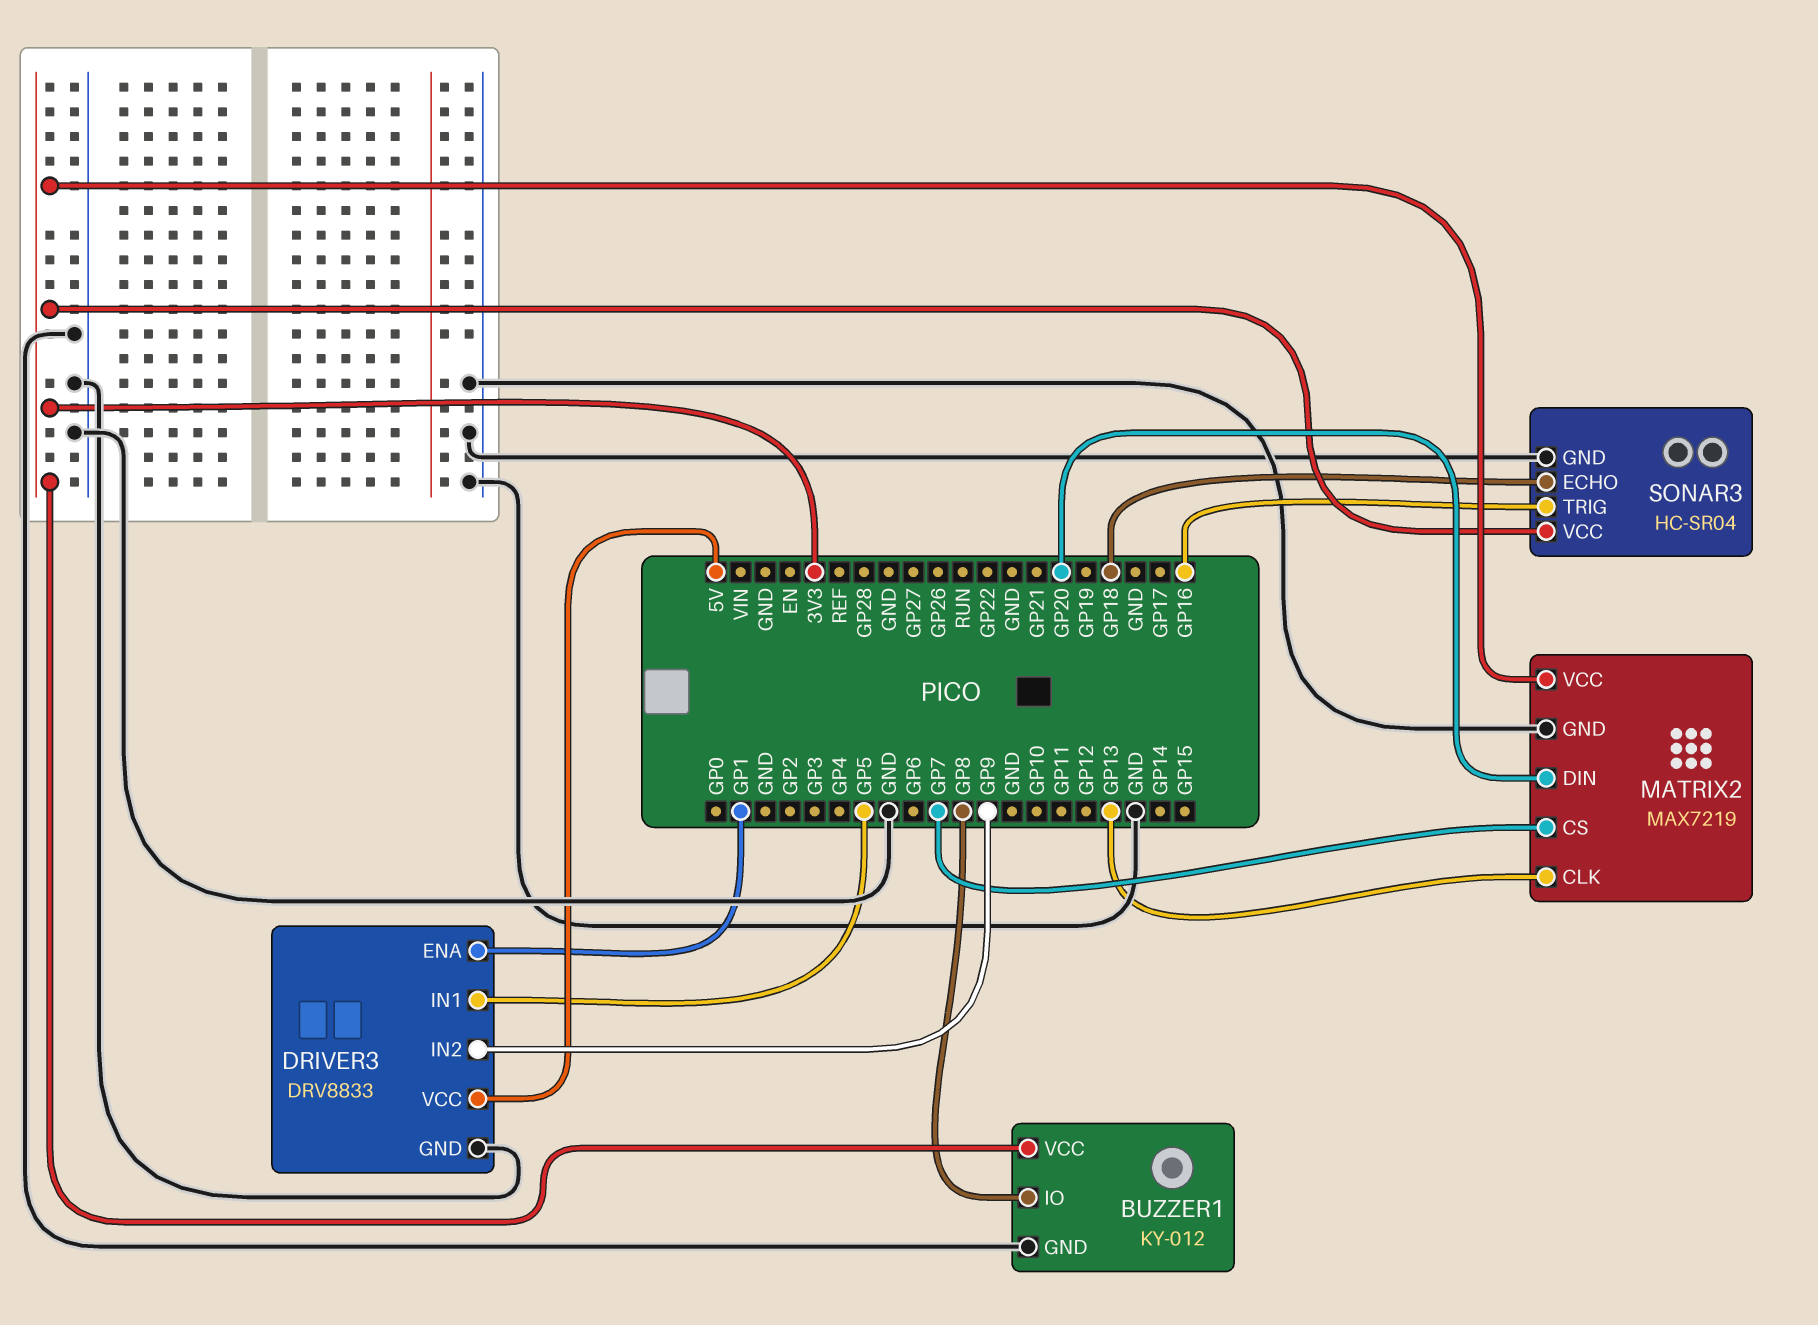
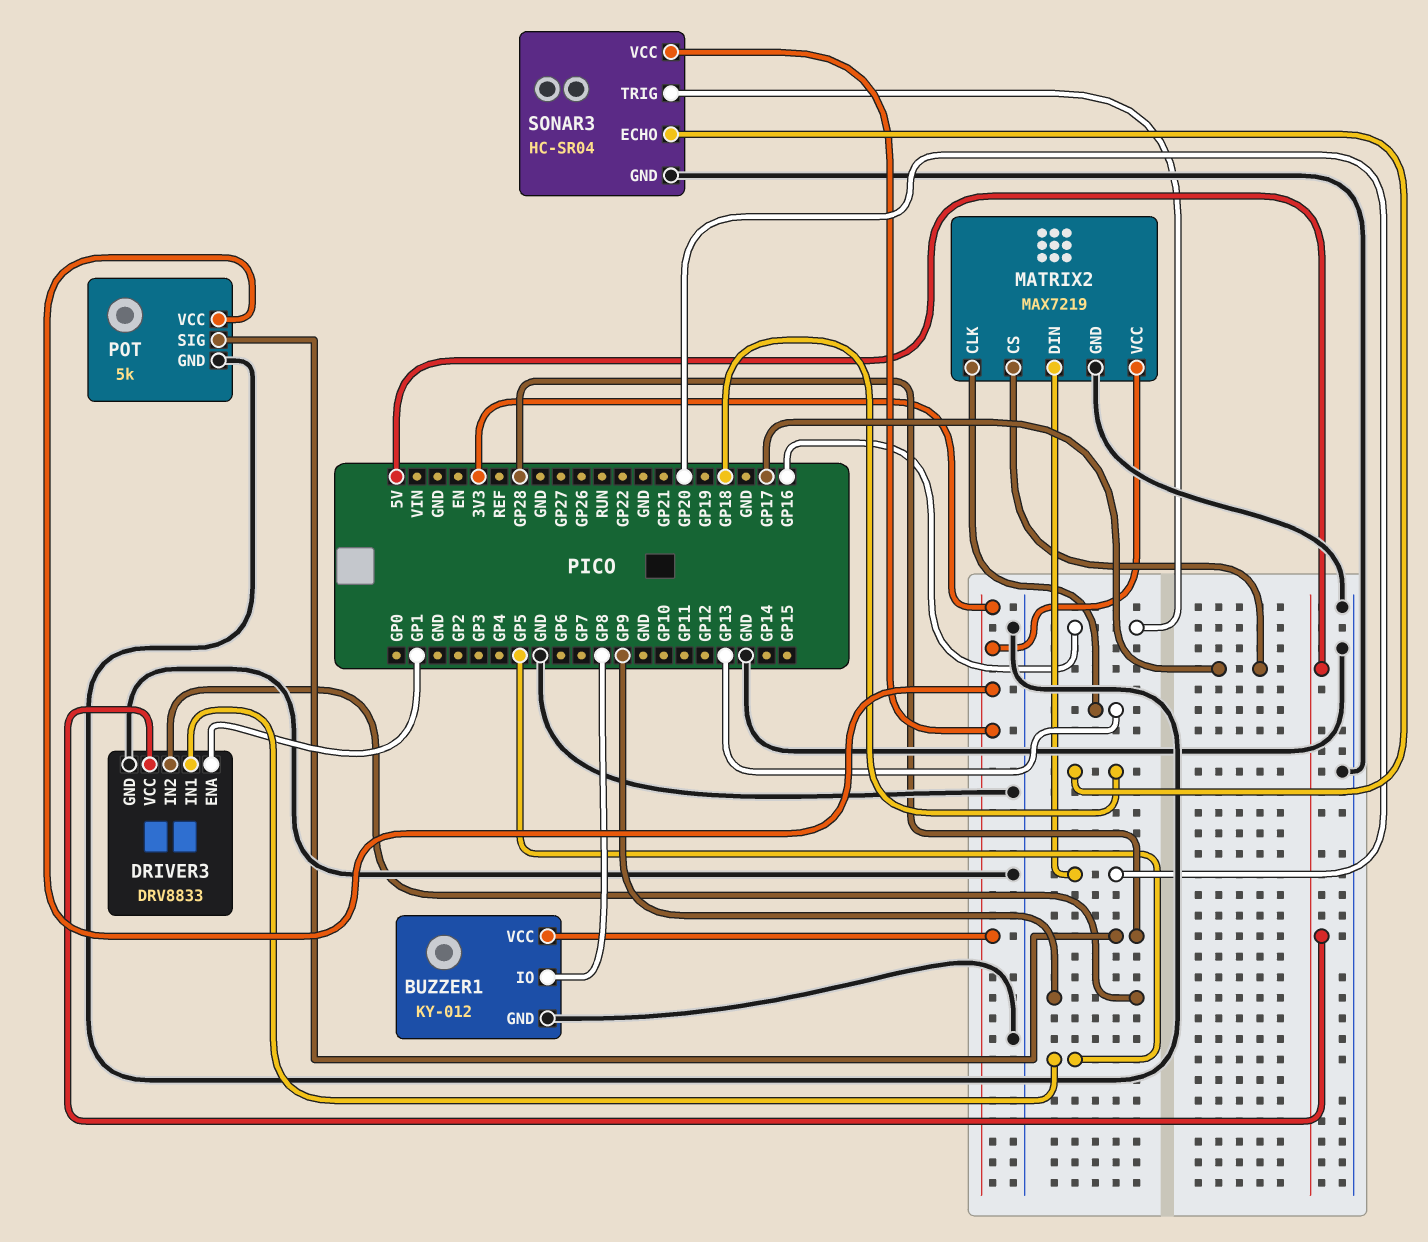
MATRIX2 pin CS: GP7 -> GP17
POT: none -> 5k
POT pin GND: none -> GND
POT pin SIG: none -> GP28
POT pin VCC: none -> 3V3

